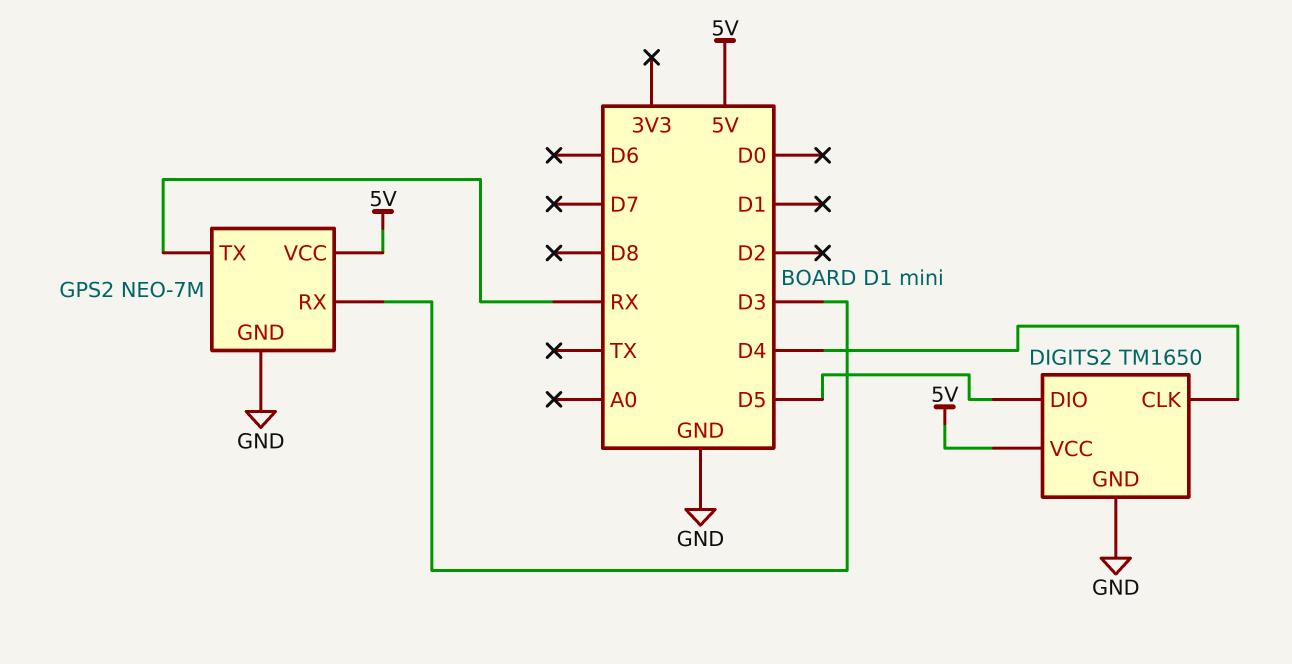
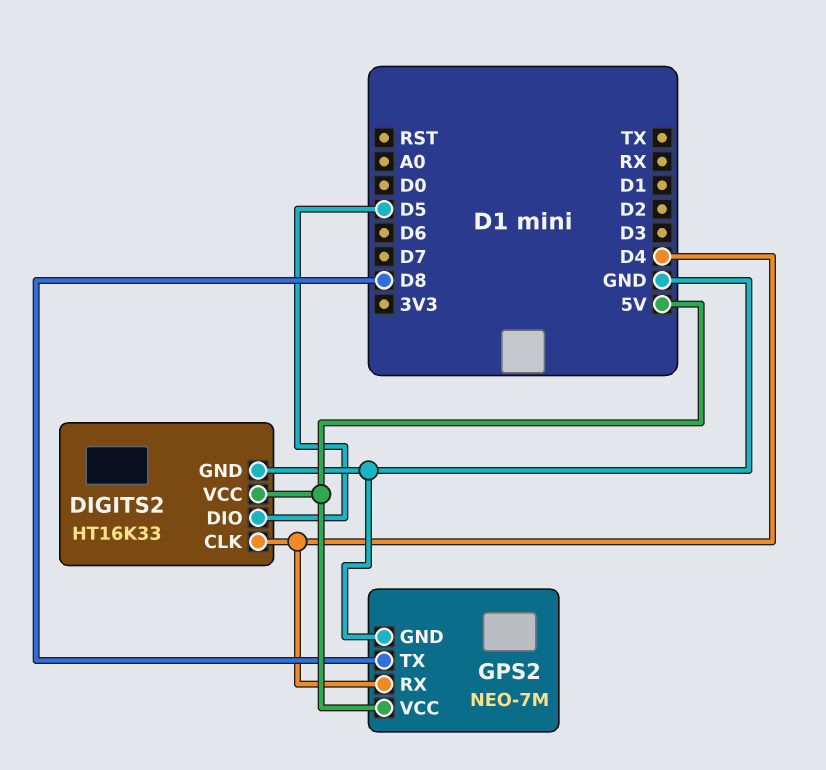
DIGITS2: TM1650 -> HT16K33
GPS2 pin RX: D3 -> D4
GPS2 pin TX: RX -> D8

